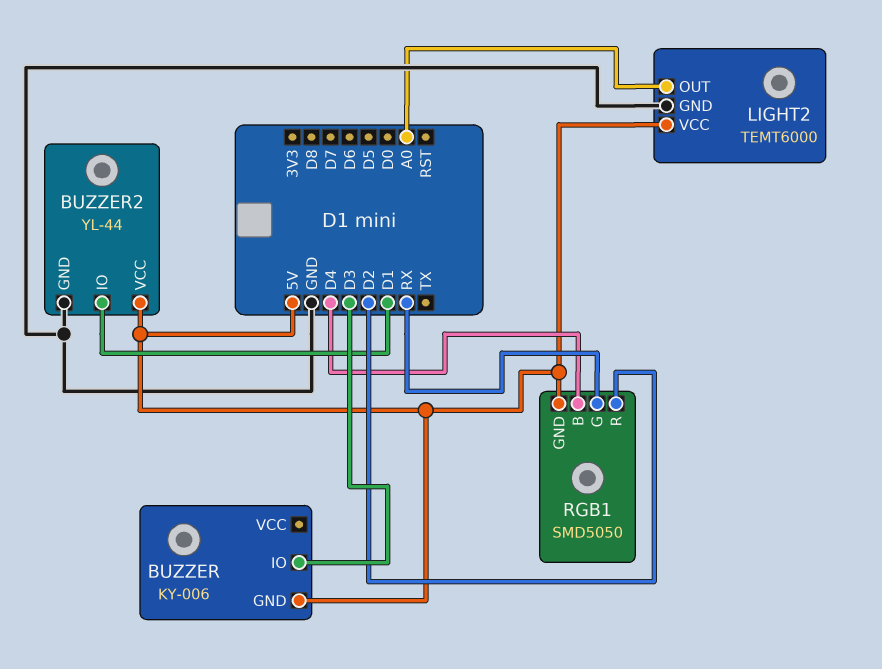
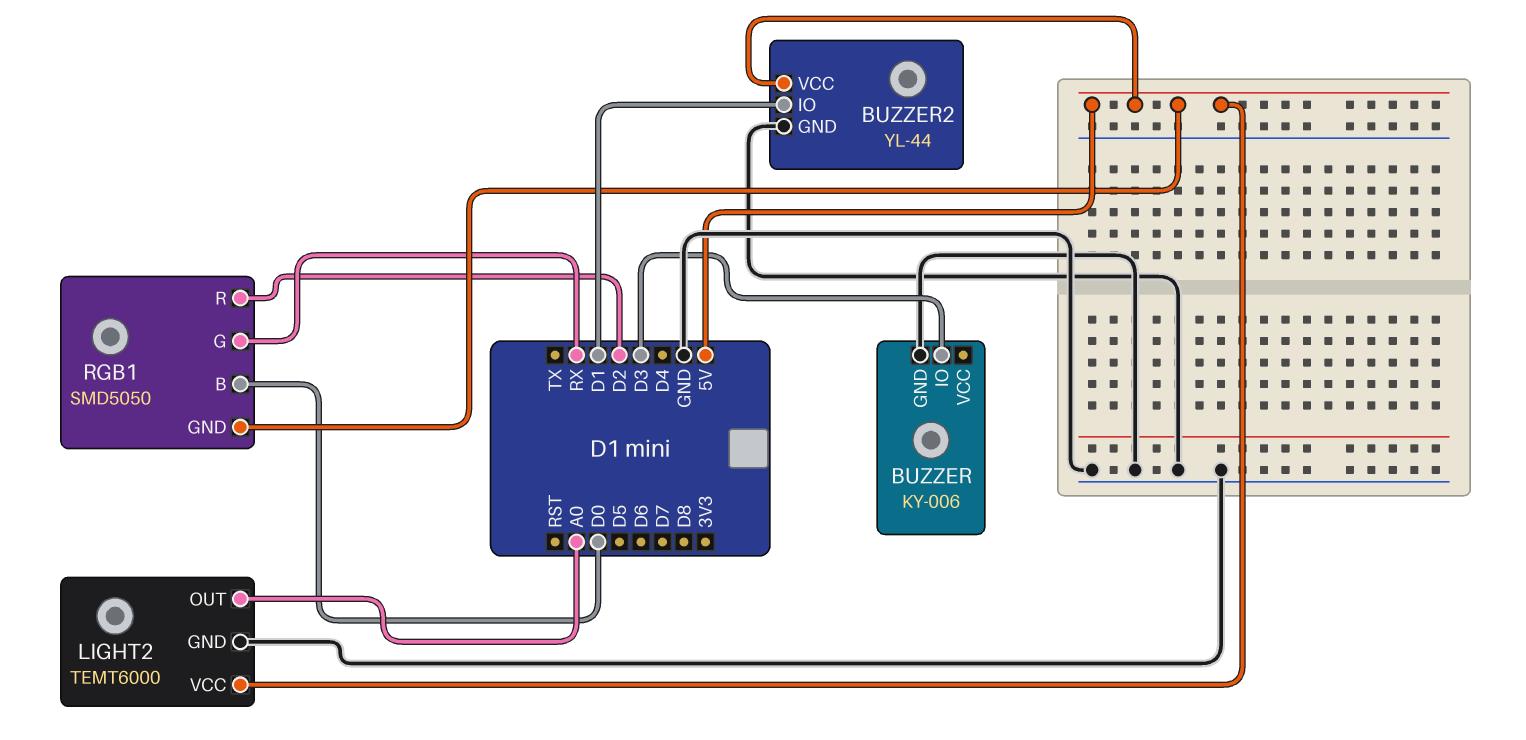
BUZZER pin GND: 5V -> GND
RGB1 pin B: D4 -> D0

